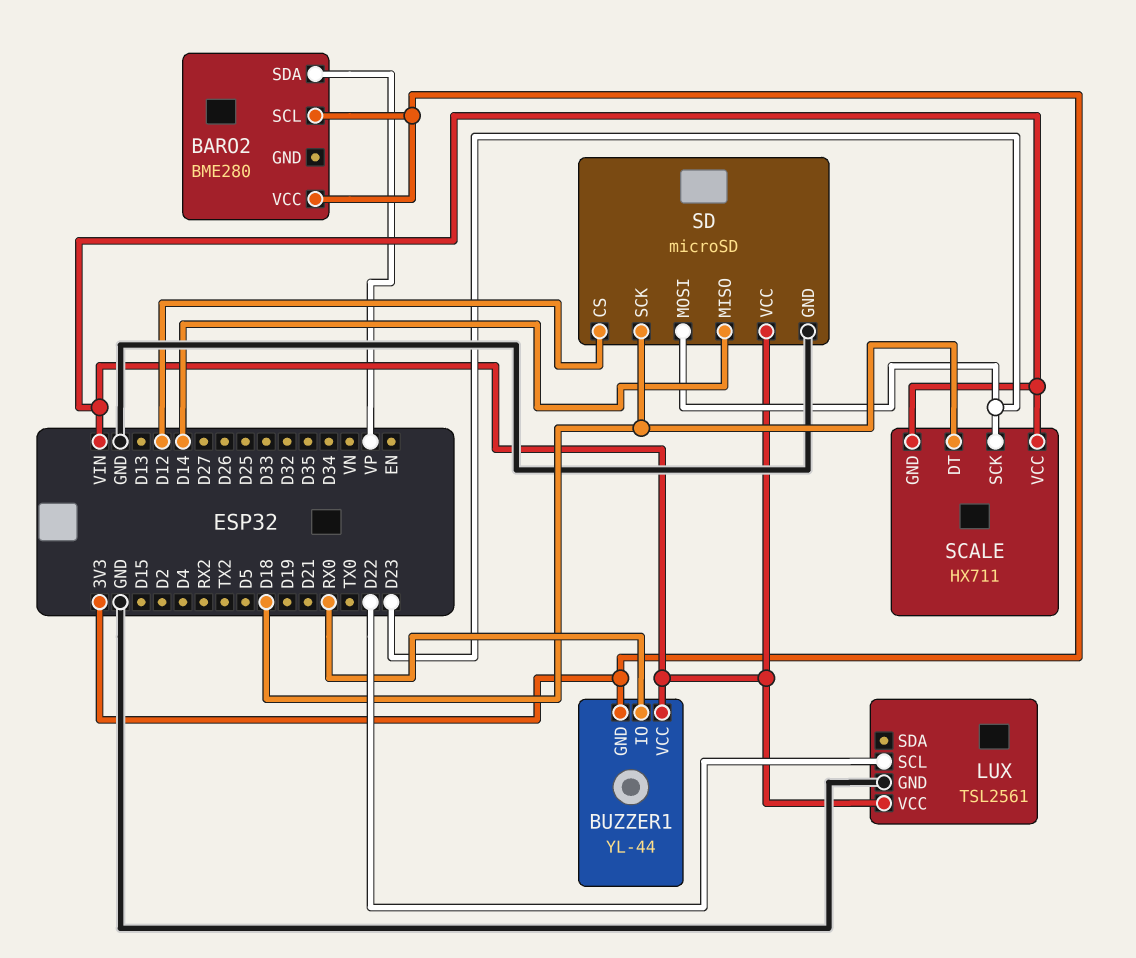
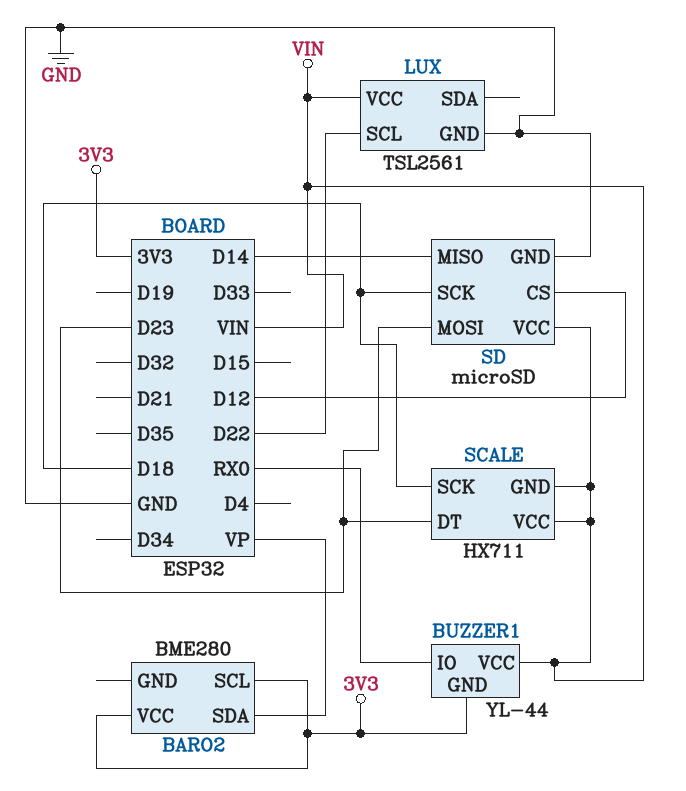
SCALE pin DT: D18 -> D23
SCALE pin SCK: D23 -> D18

